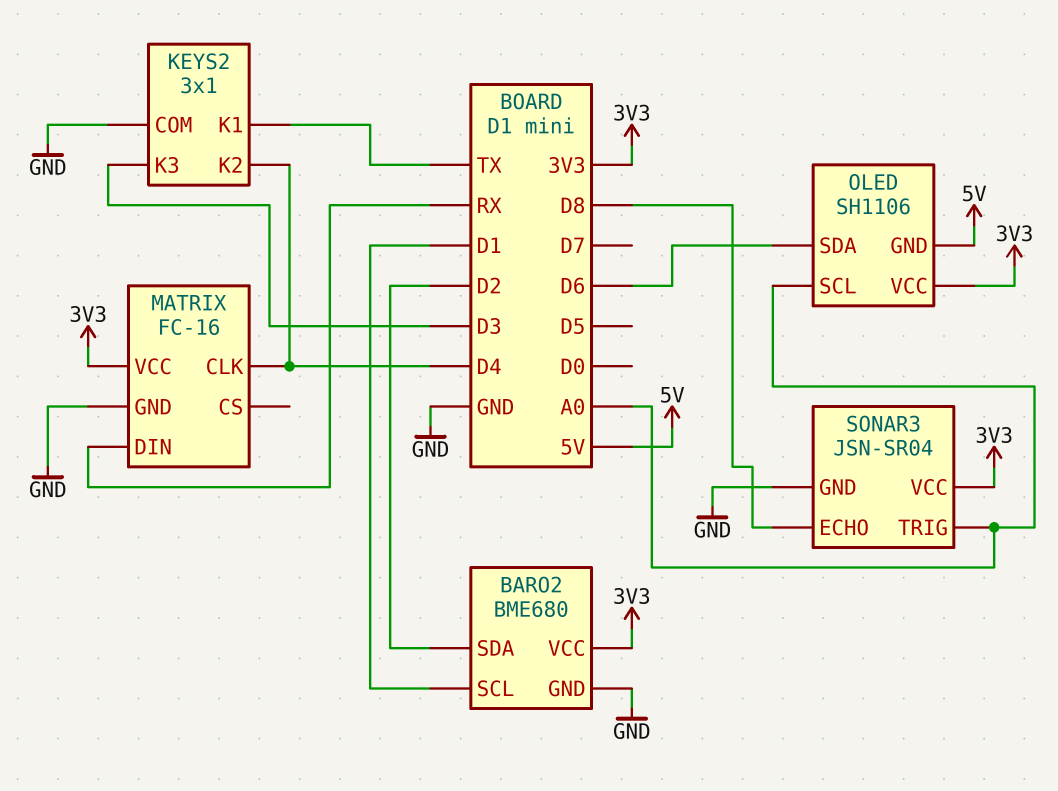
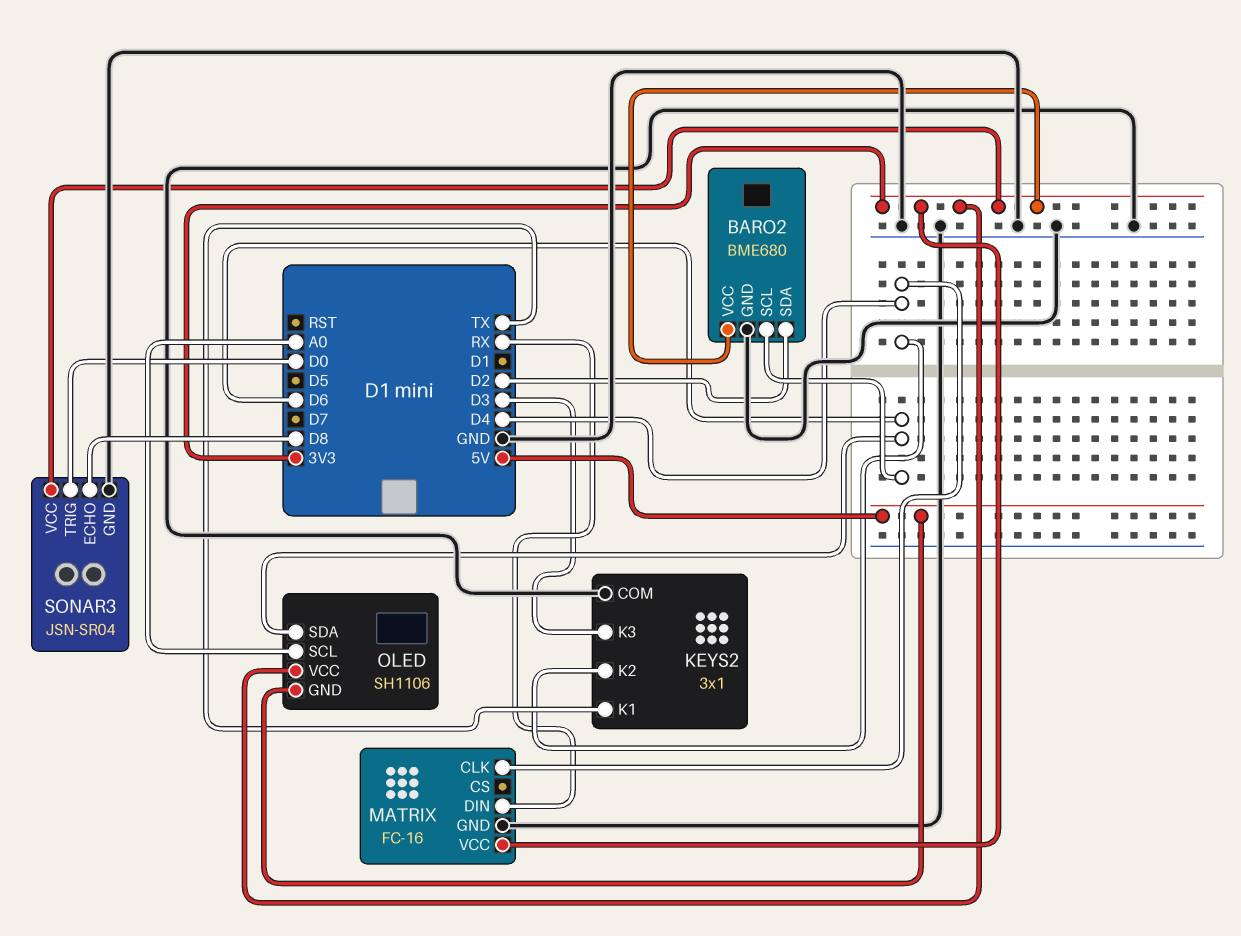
BARO2 pin SCL: D1 -> D6
SONAR3 pin TRIG: A0 -> D0

